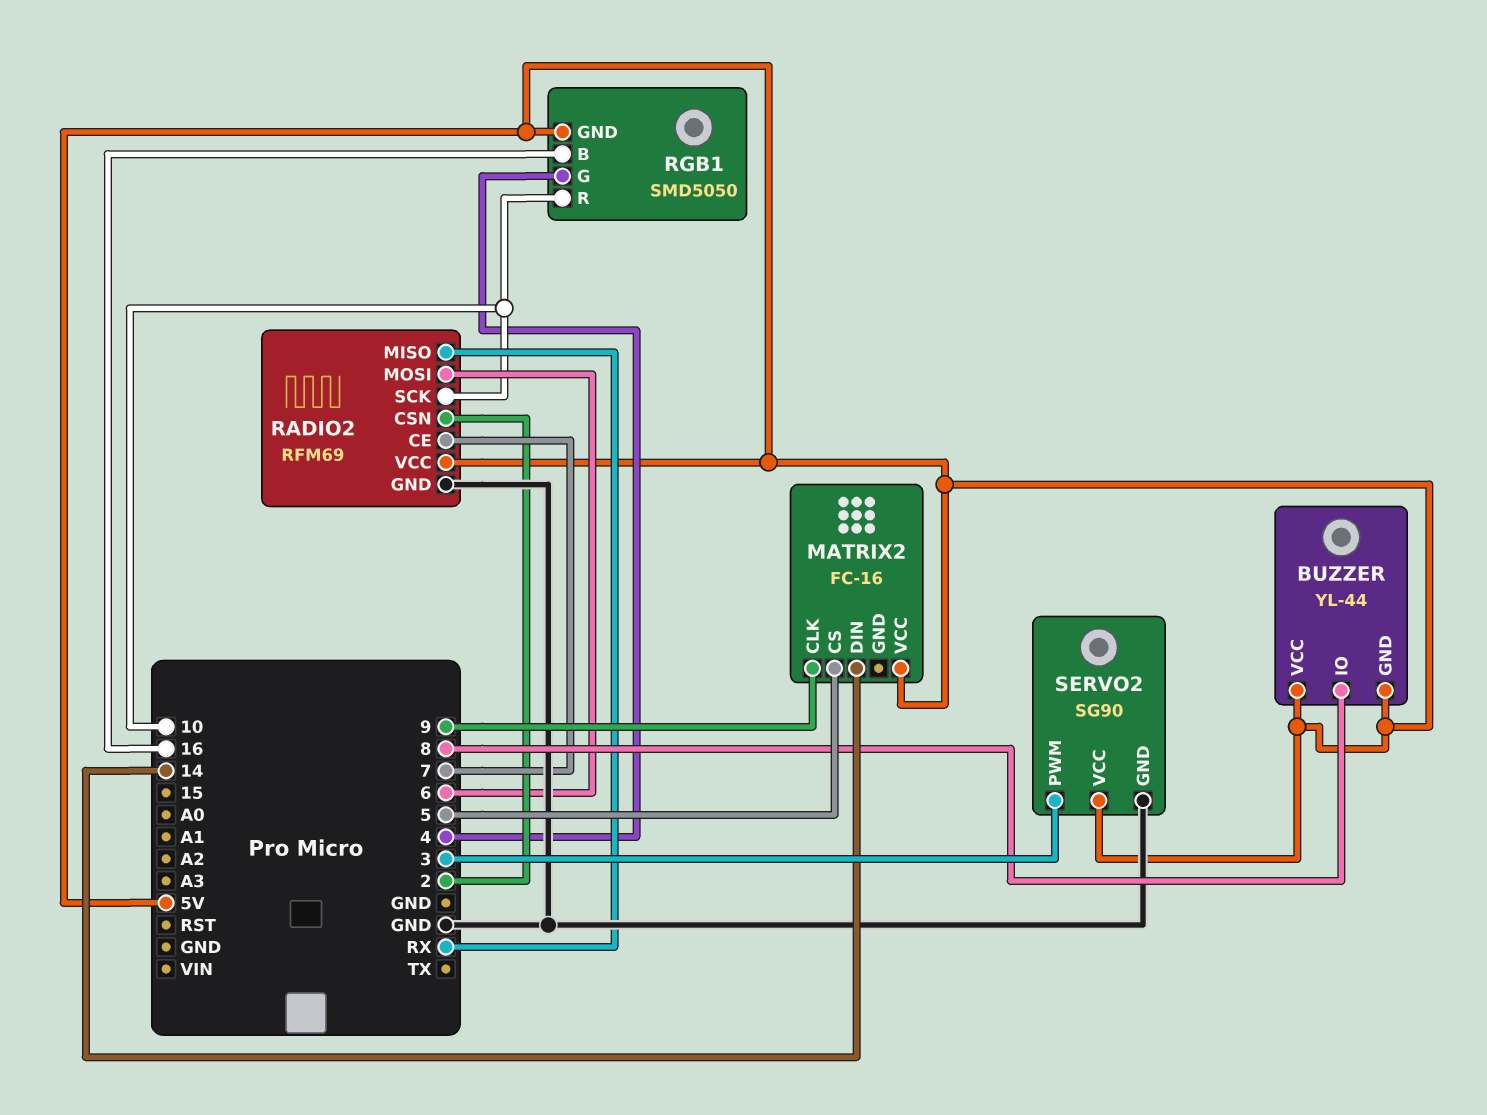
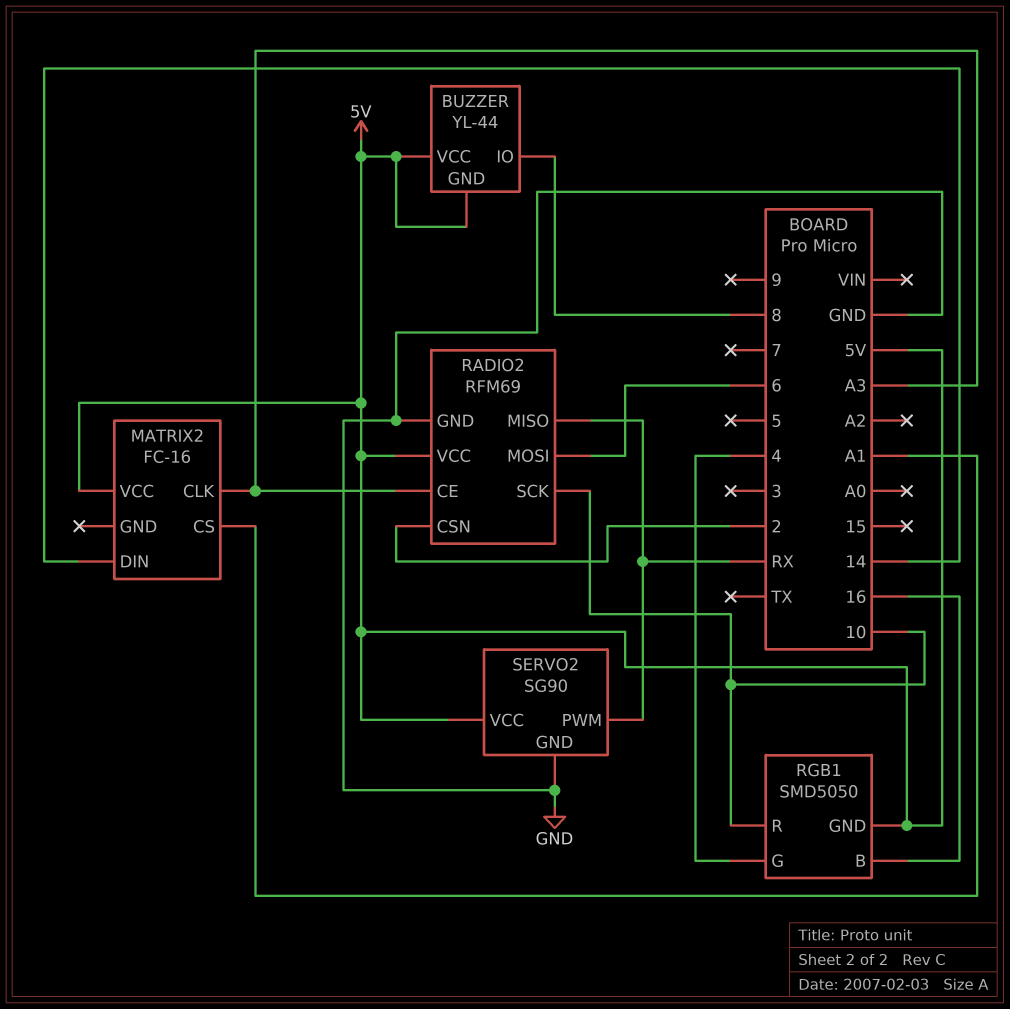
MATRIX2 pin CLK: 9 -> A3
MATRIX2 pin CS: 5 -> A1
RADIO2 pin CE: 7 -> A3
SERVO2 pin PWM: 3 -> RX

